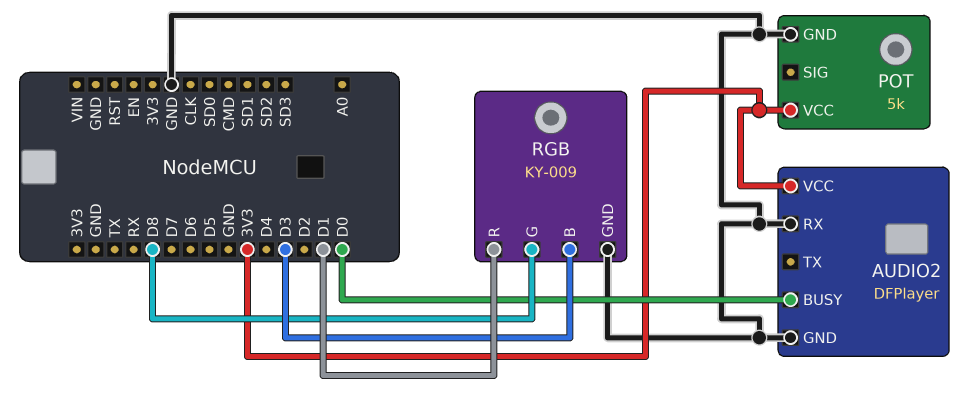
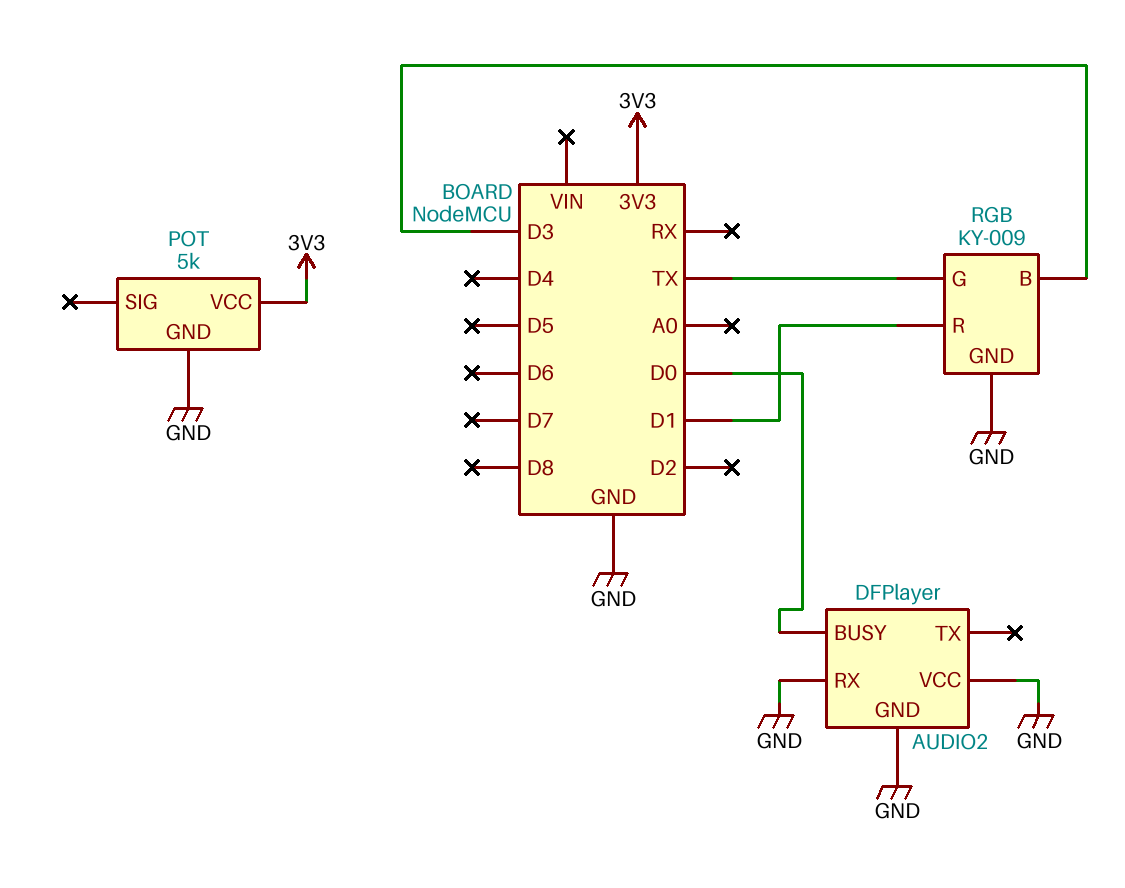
AUDIO2 pin VCC: 3V3 -> GND
RGB pin G: D8 -> TX

